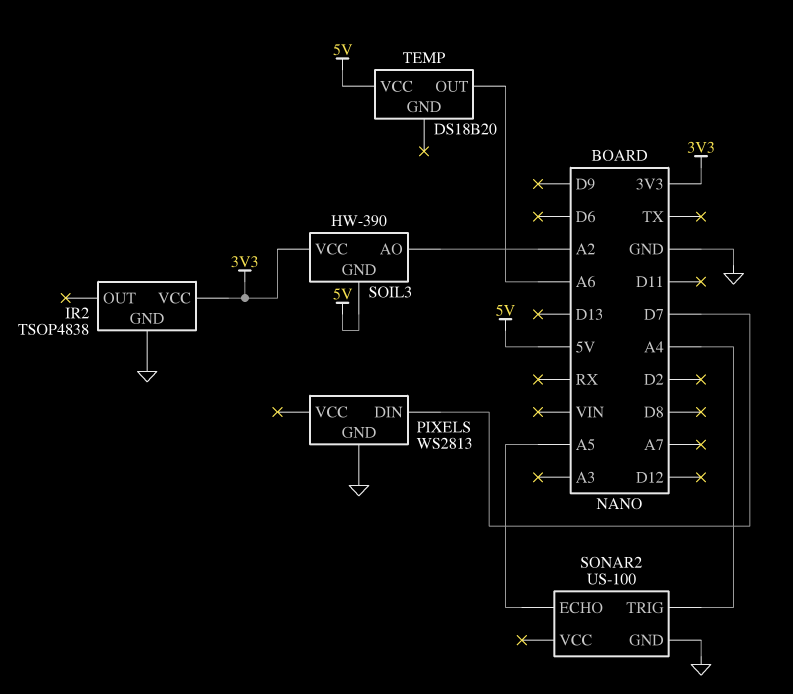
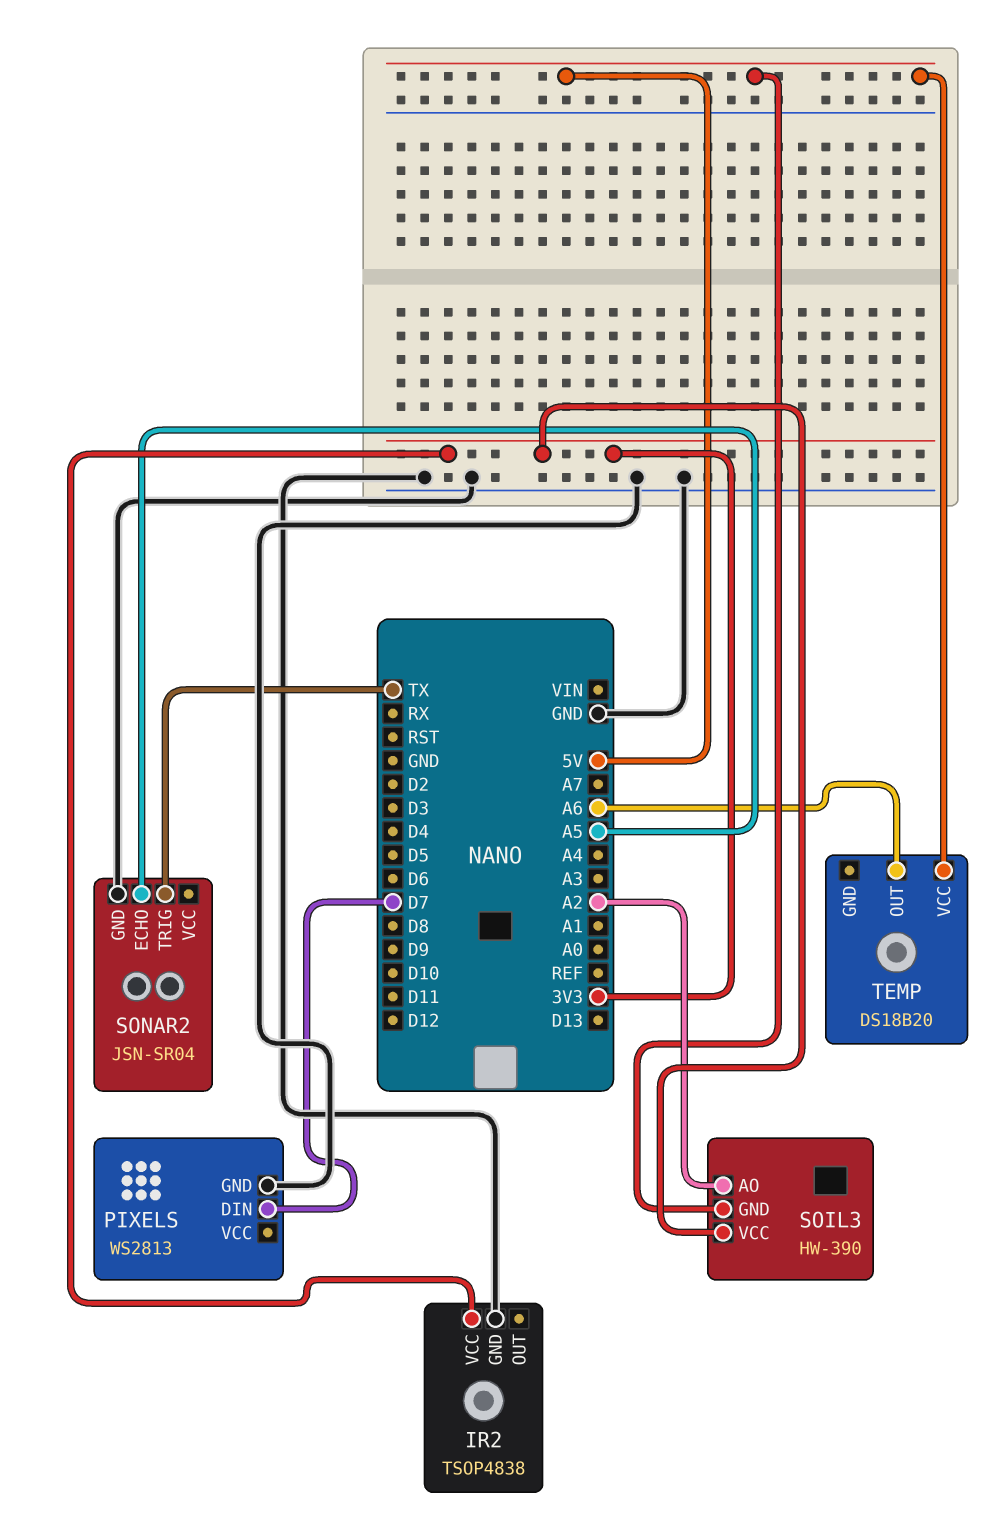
SONAR2: US-100 -> JSN-SR04
SONAR2 pin TRIG: A4 -> TX

